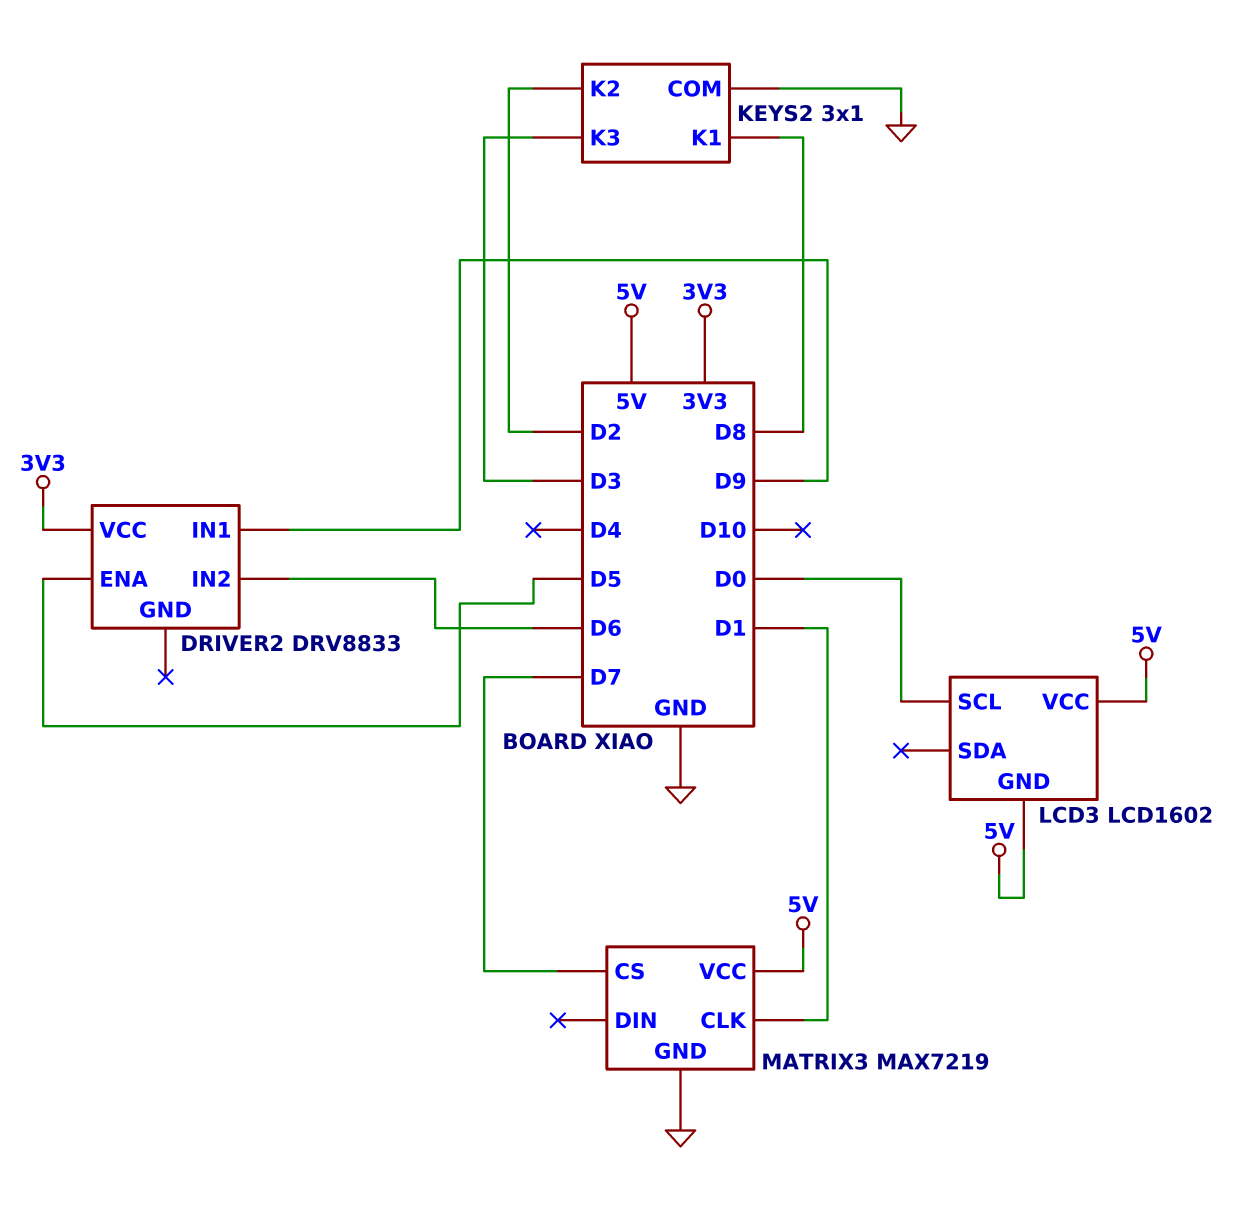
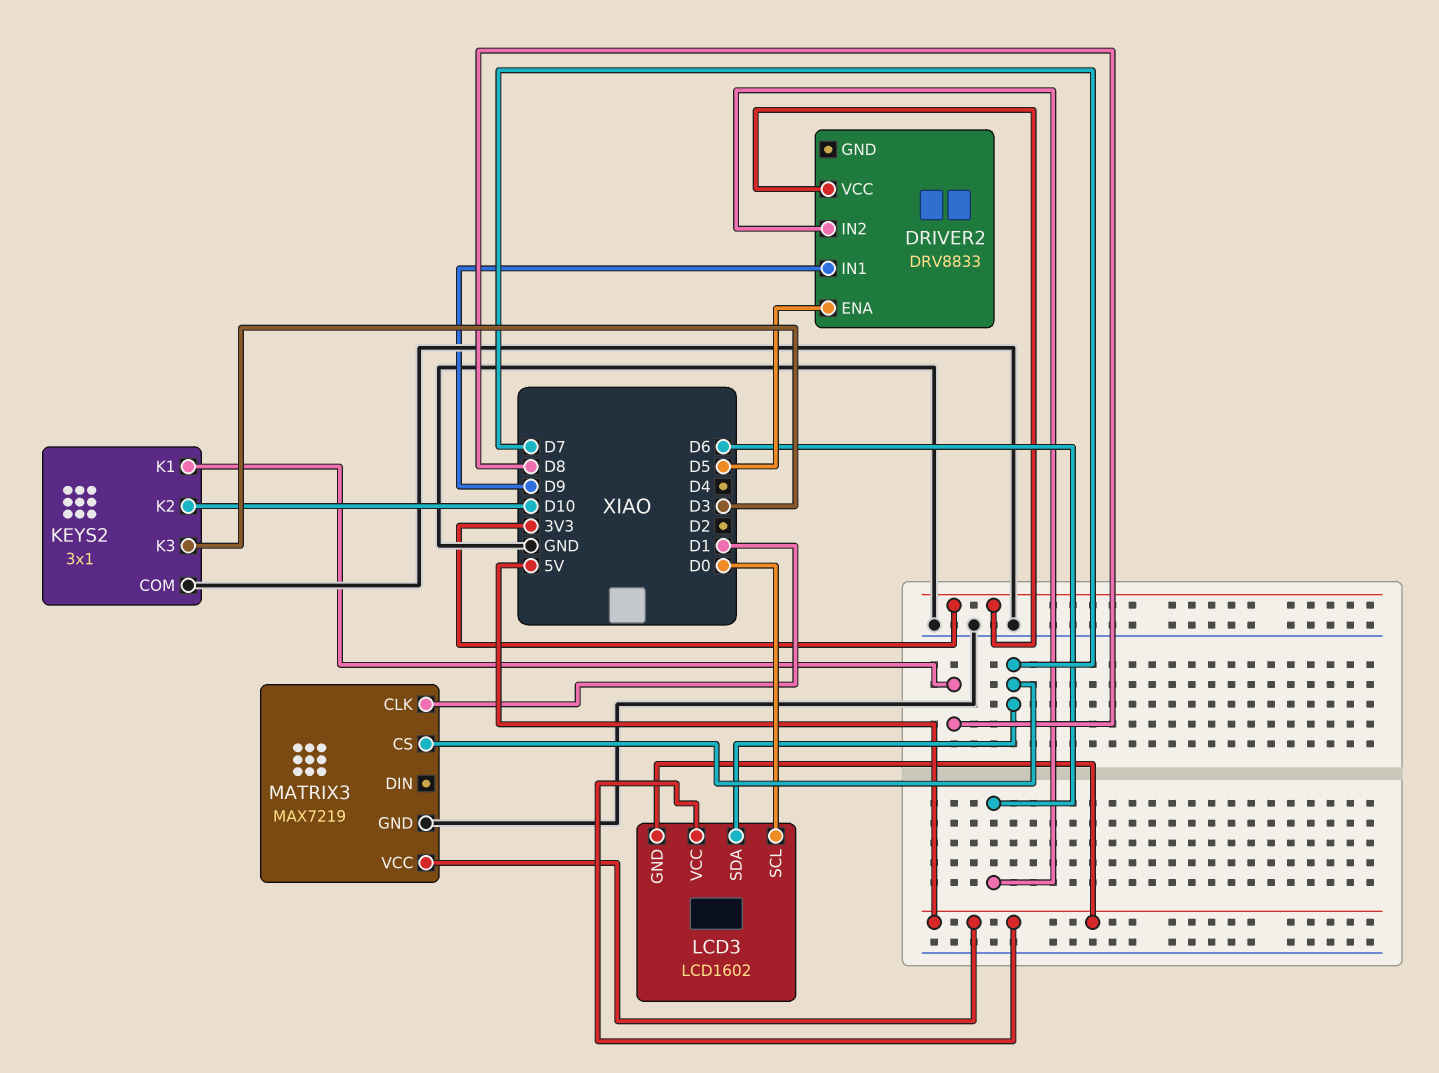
KEYS2 pin K2: D2 -> D10
LCD3 pin SDA: none -> D7

